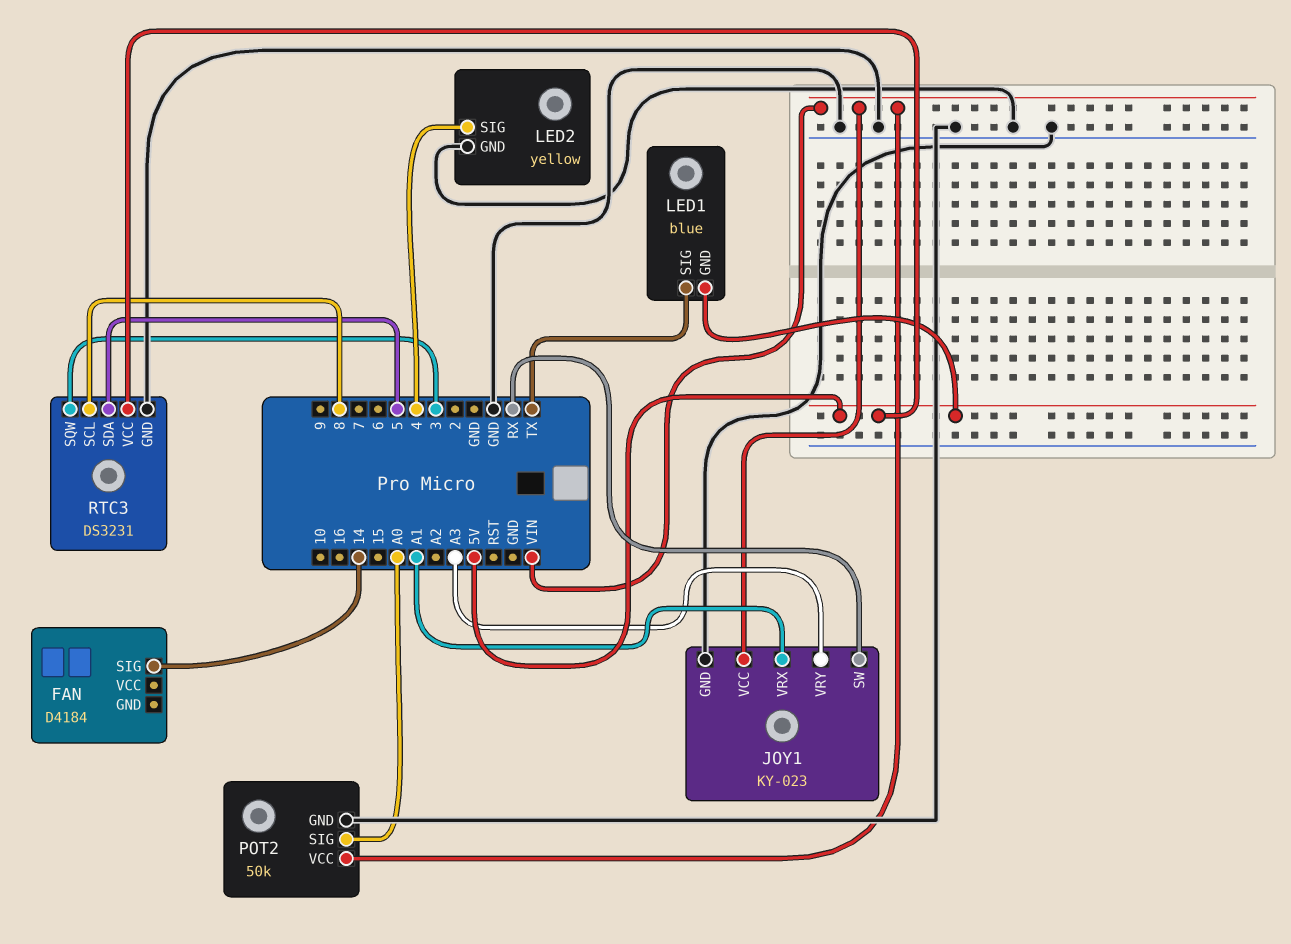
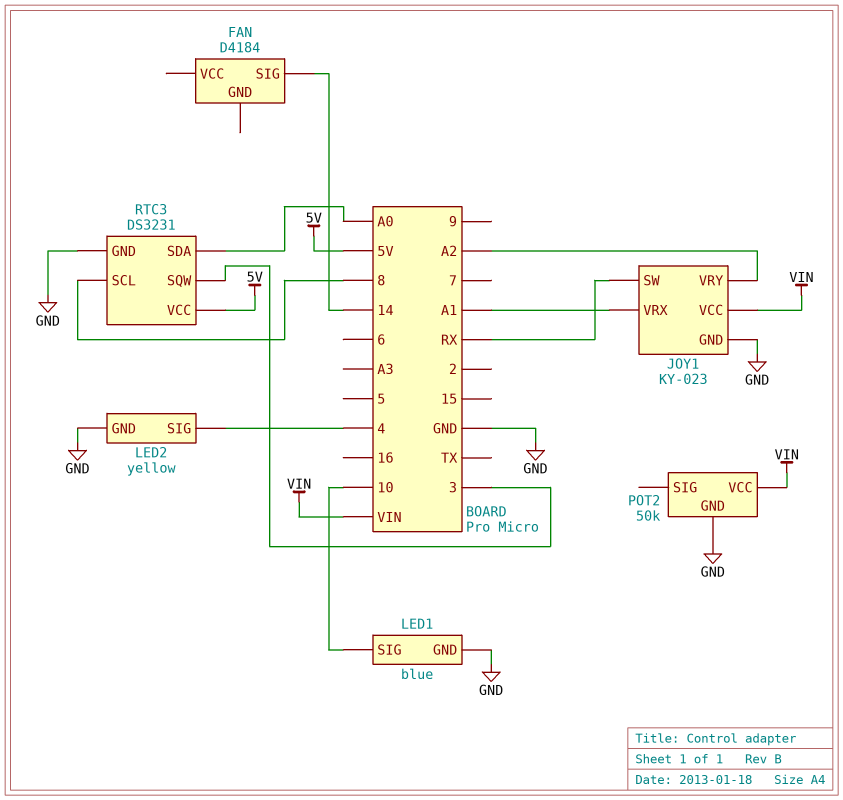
JOY1 pin VRY: A3 -> A2
LED1 pin GND: 5V -> GND
LED1 pin SIG: TX -> 10
POT2 pin SIG: A0 -> none
RTC3 pin SDA: 5 -> A0

